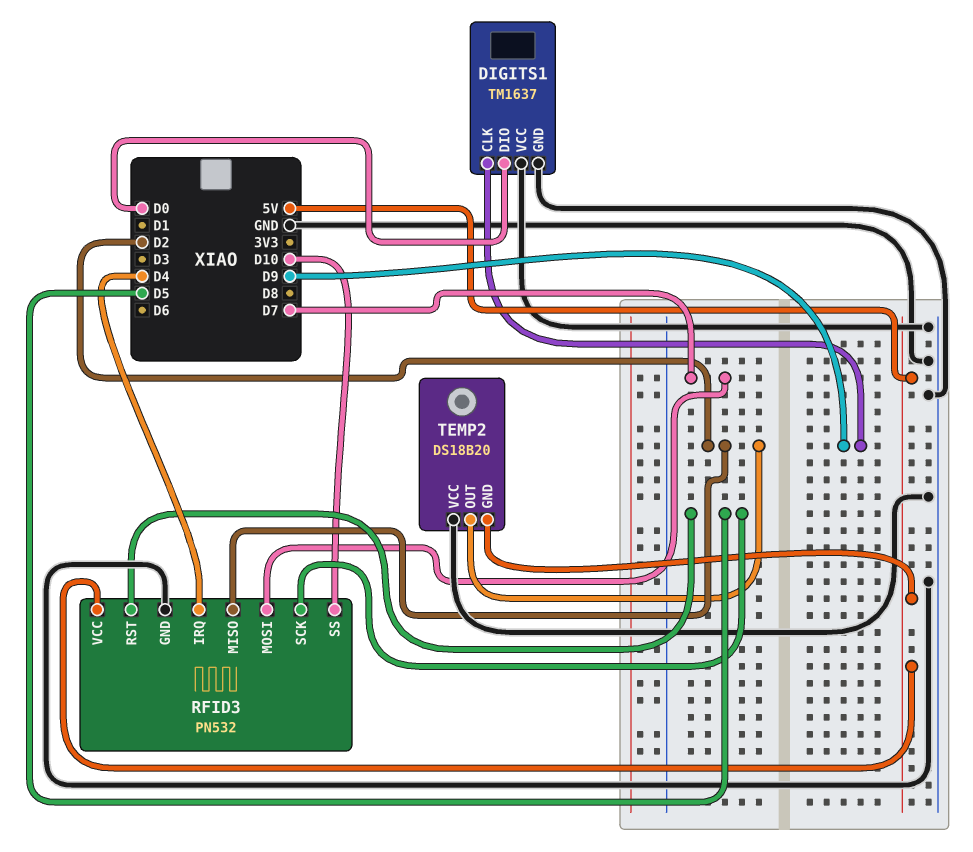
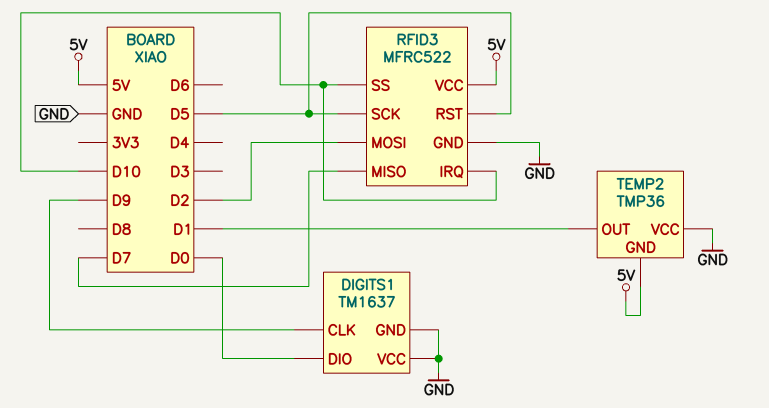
RFID3: PN532 -> MFRC522
RFID3 pin IRQ: D4 -> D10
RFID3 pin MISO: D2 -> D7
RFID3 pin MOSI: D7 -> D2
TEMP2: DS18B20 -> TMP36
TEMP2 pin OUT: D2 -> D1

